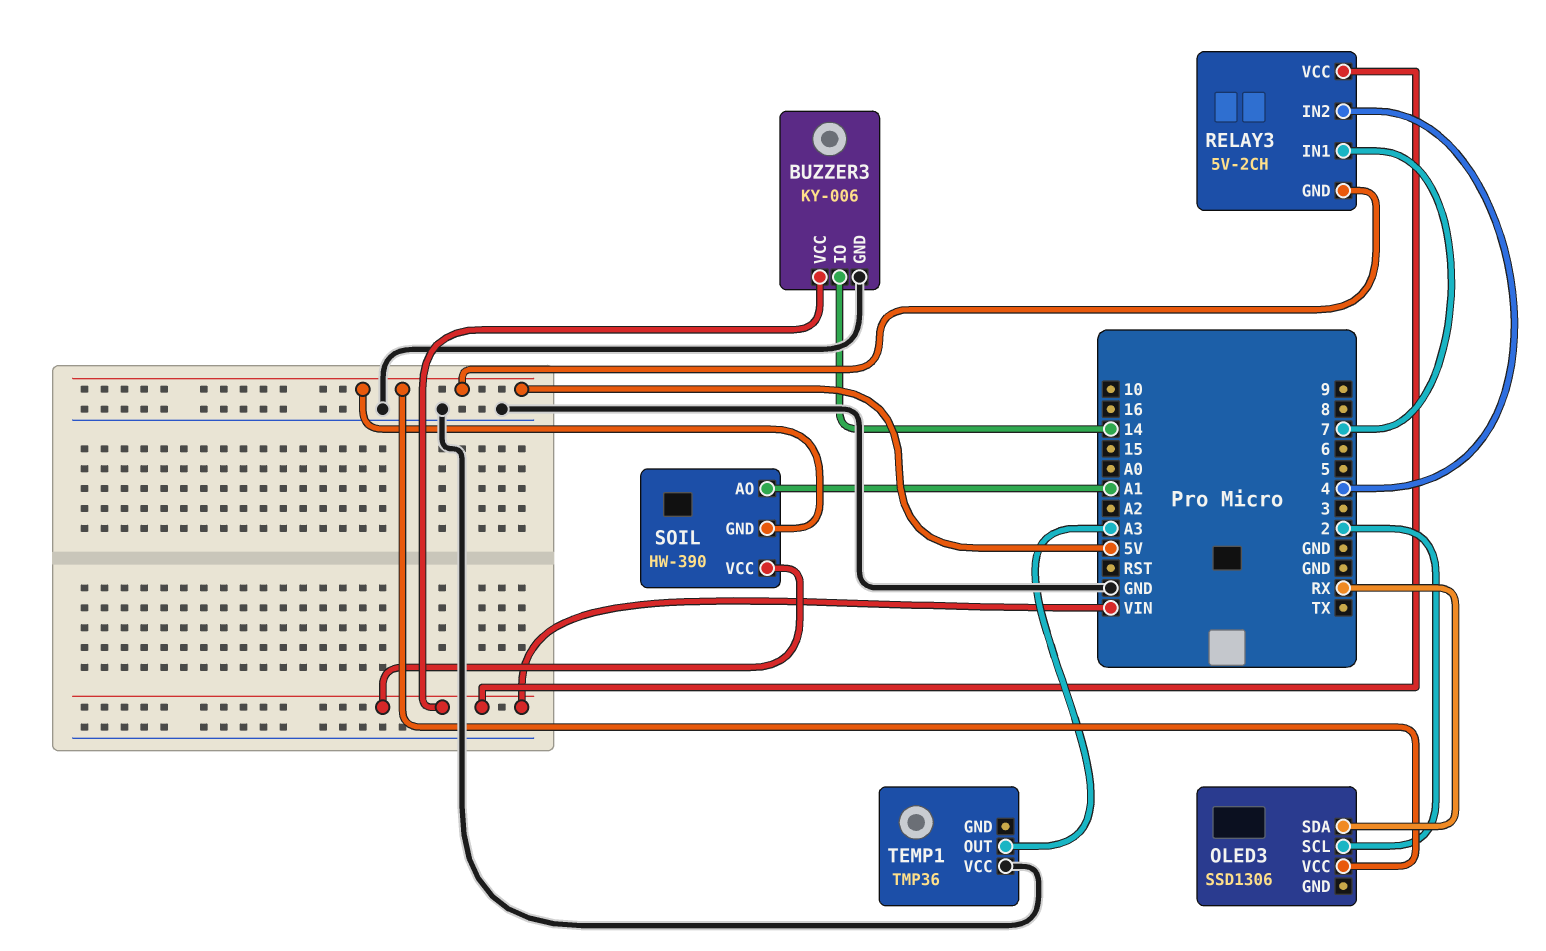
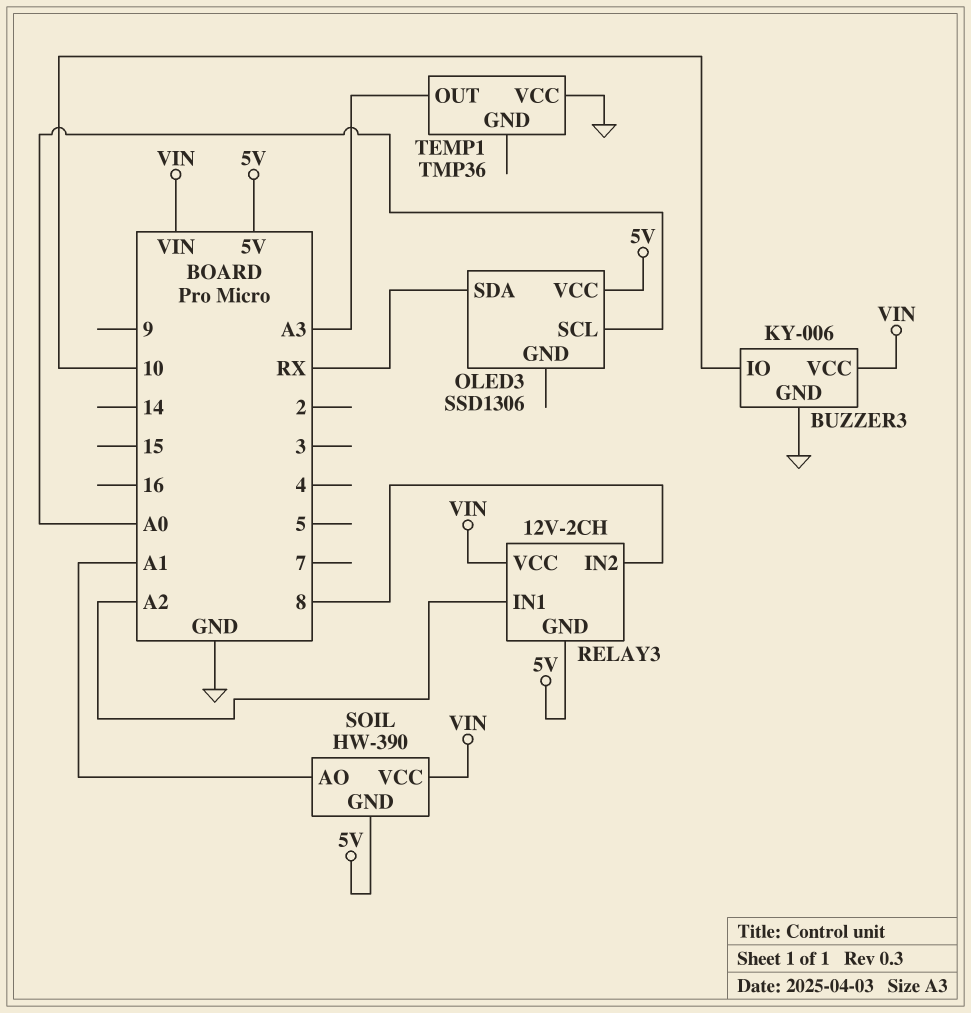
BUZZER3 pin IO: 14 -> 10
OLED3 pin SCL: 2 -> A0
RELAY3: 5V-2CH -> 12V-2CH
RELAY3 pin IN1: 7 -> A2
RELAY3 pin IN2: 4 -> 8

